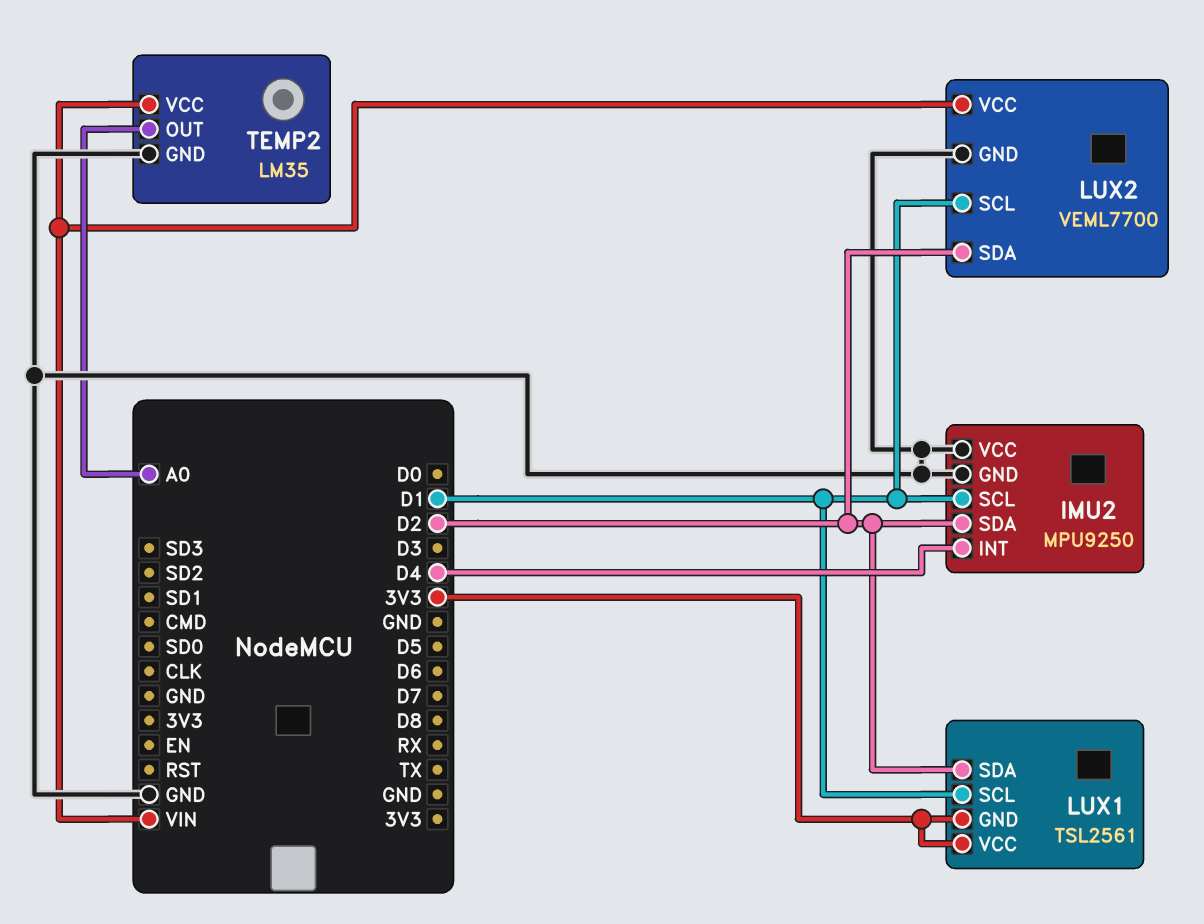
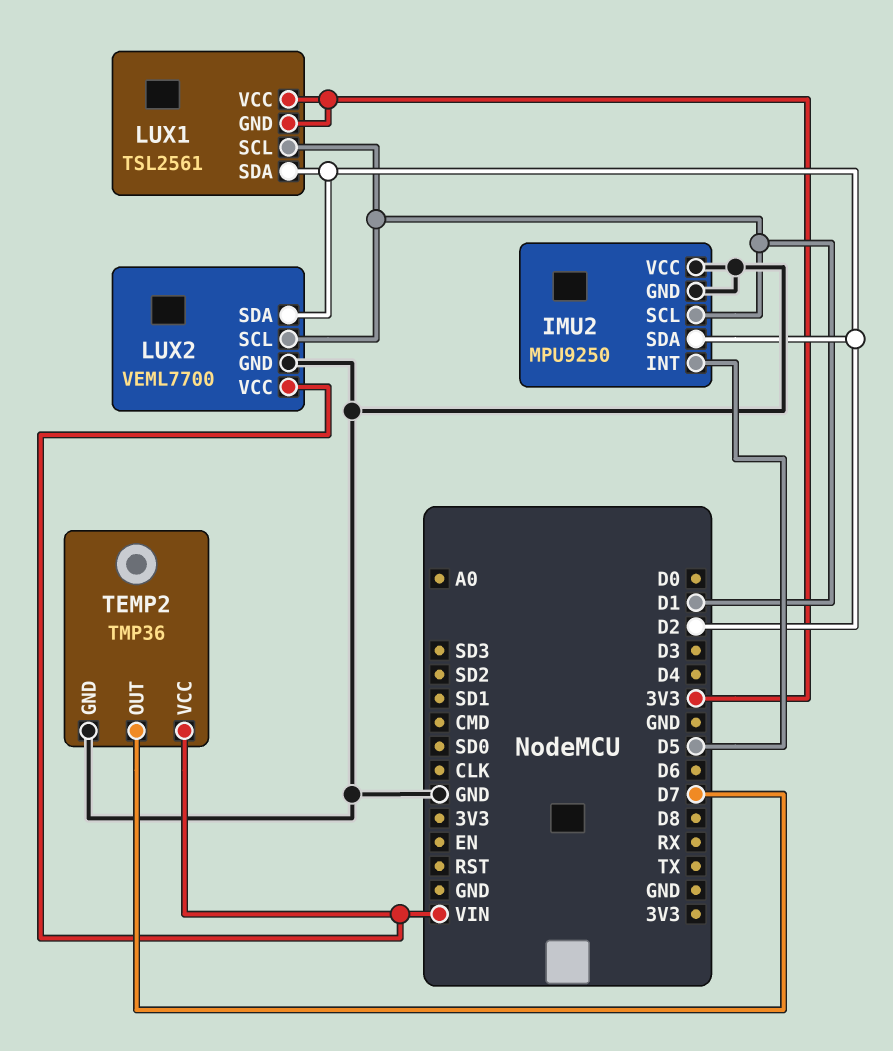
IMU2 pin INT: D4 -> D5
TEMP2: LM35 -> TMP36
TEMP2 pin OUT: A0 -> D7

